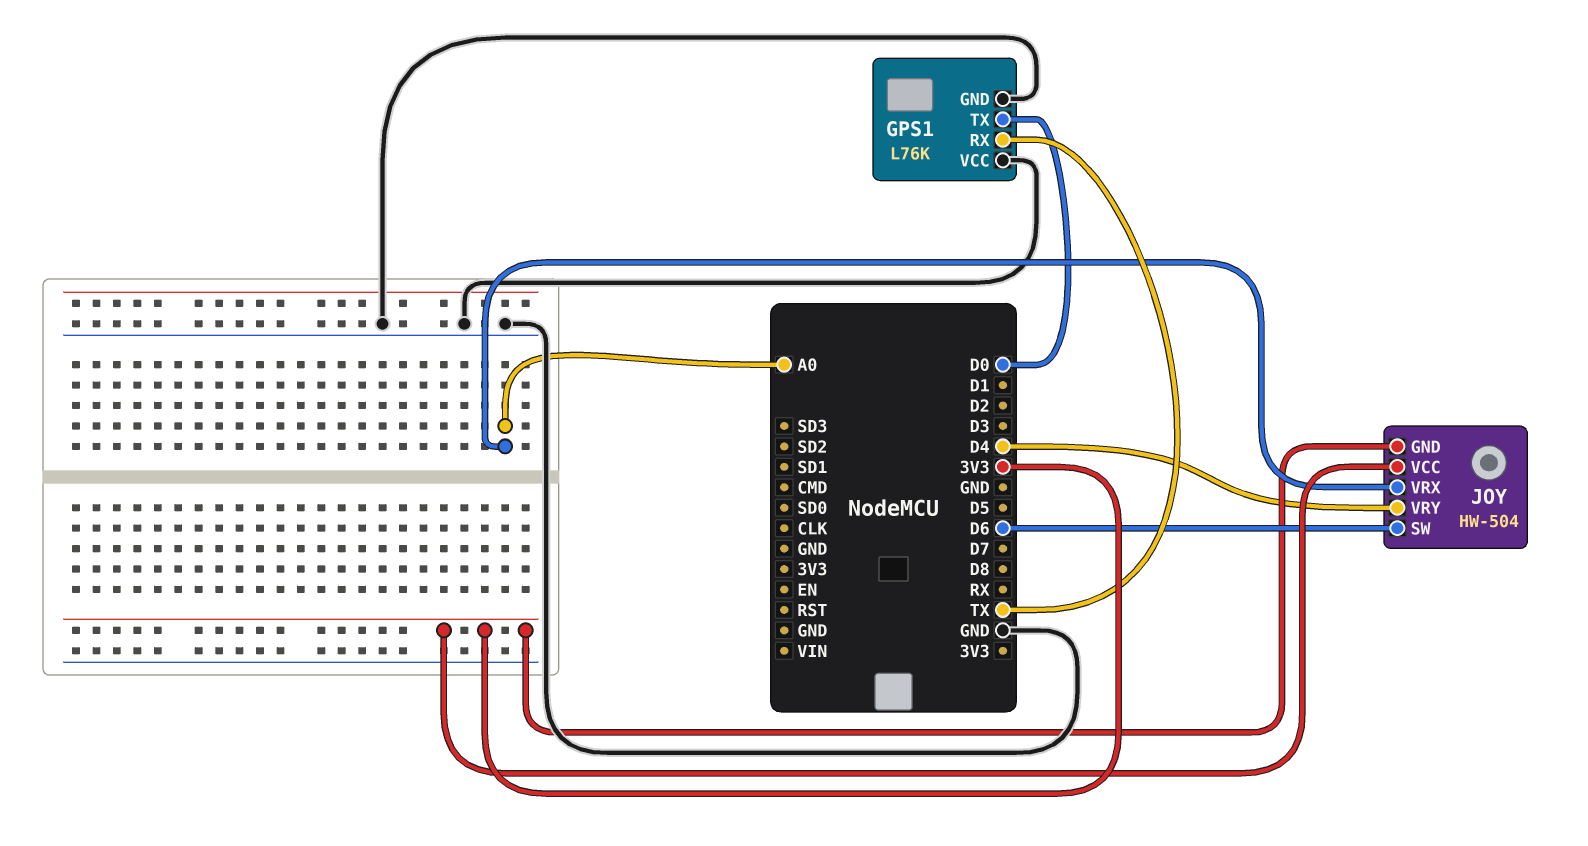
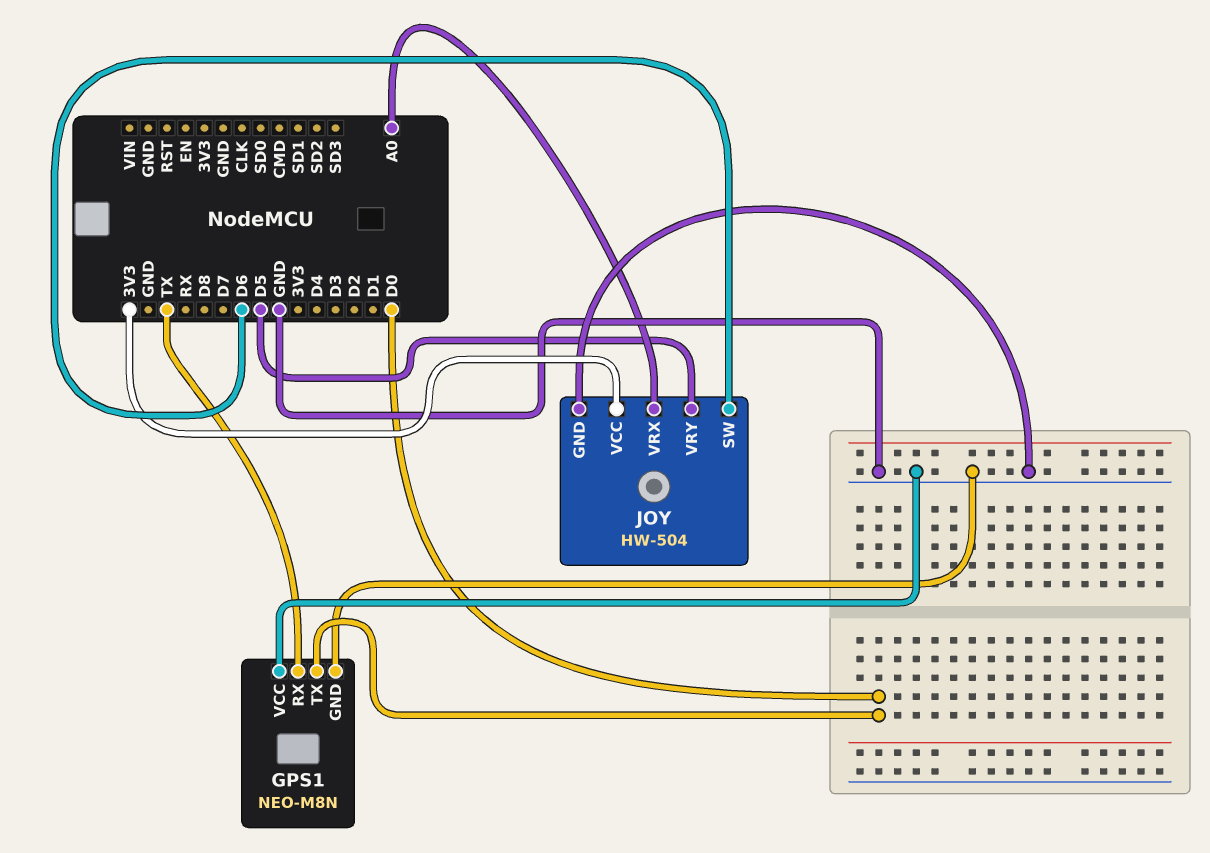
GPS1: L76K -> NEO-M8N
JOY pin GND: 3V3 -> GND
JOY pin VRY: D4 -> D5

